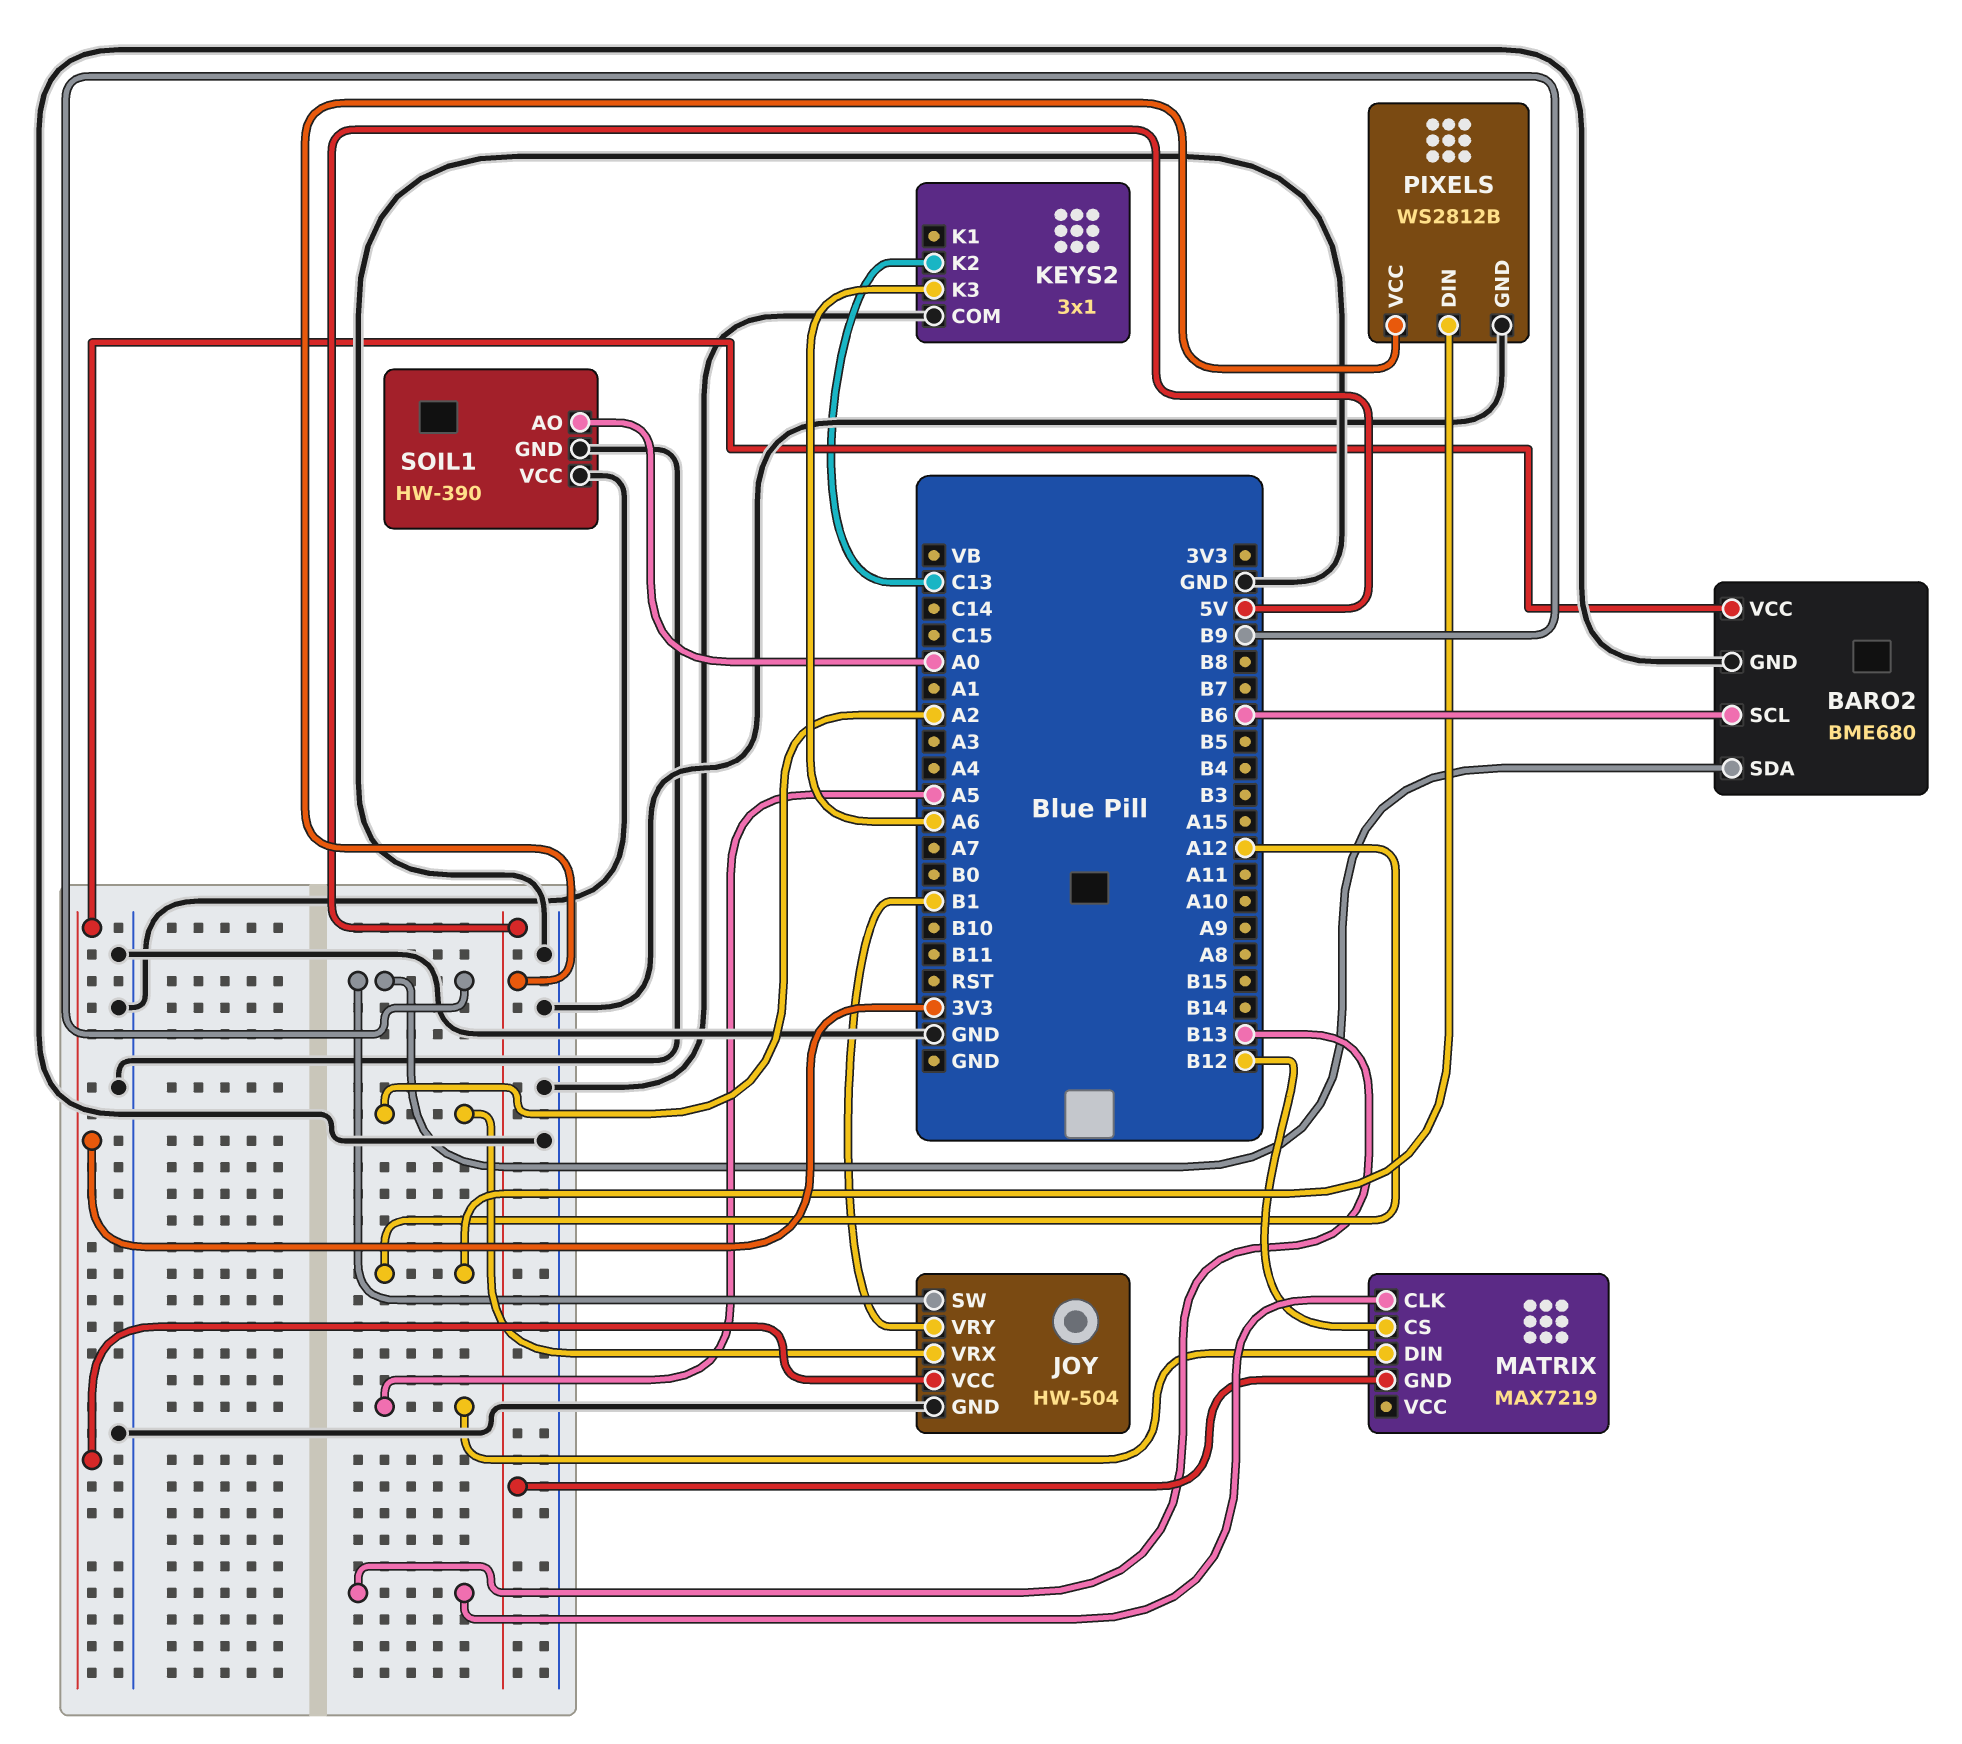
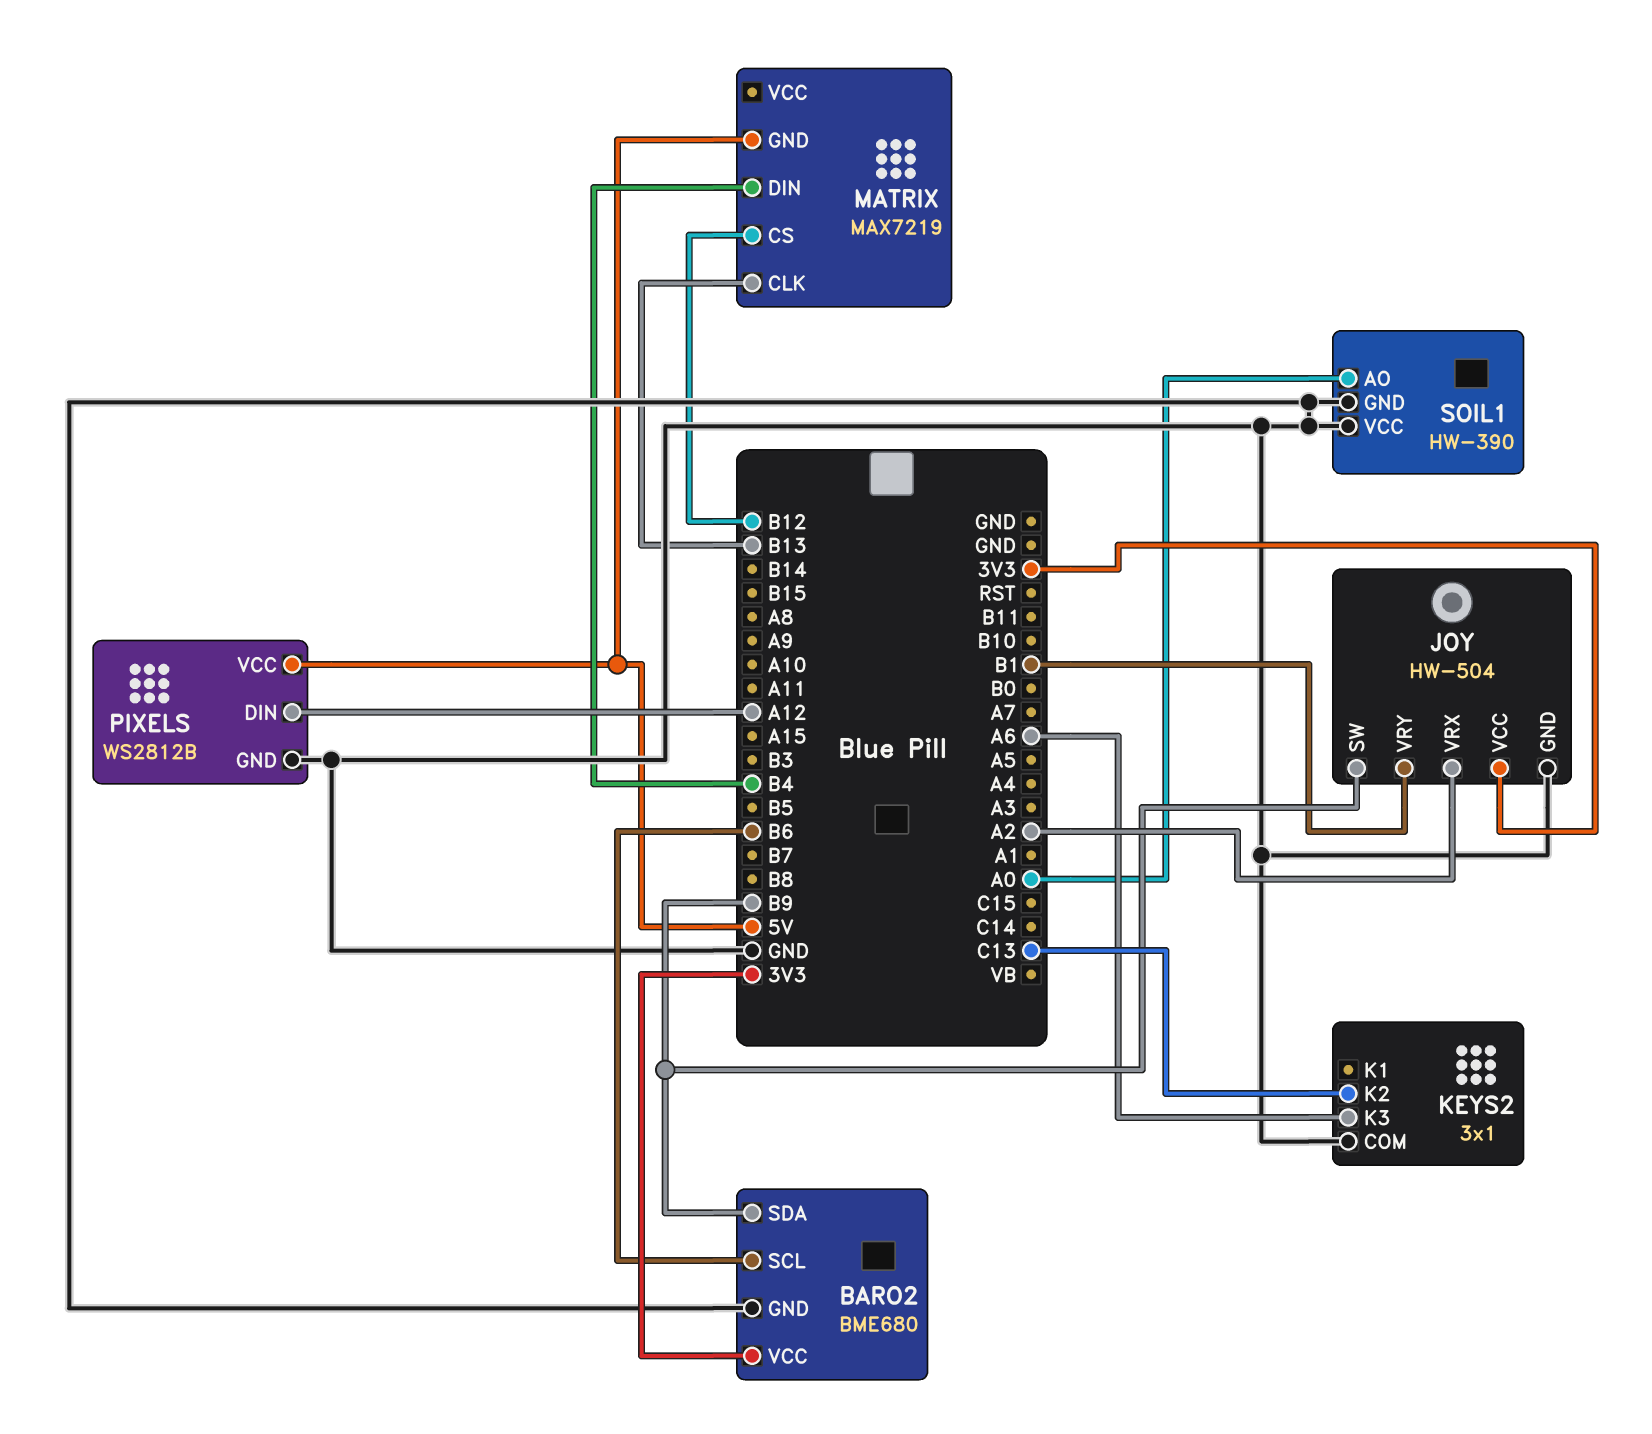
MATRIX pin DIN: A5 -> B4

